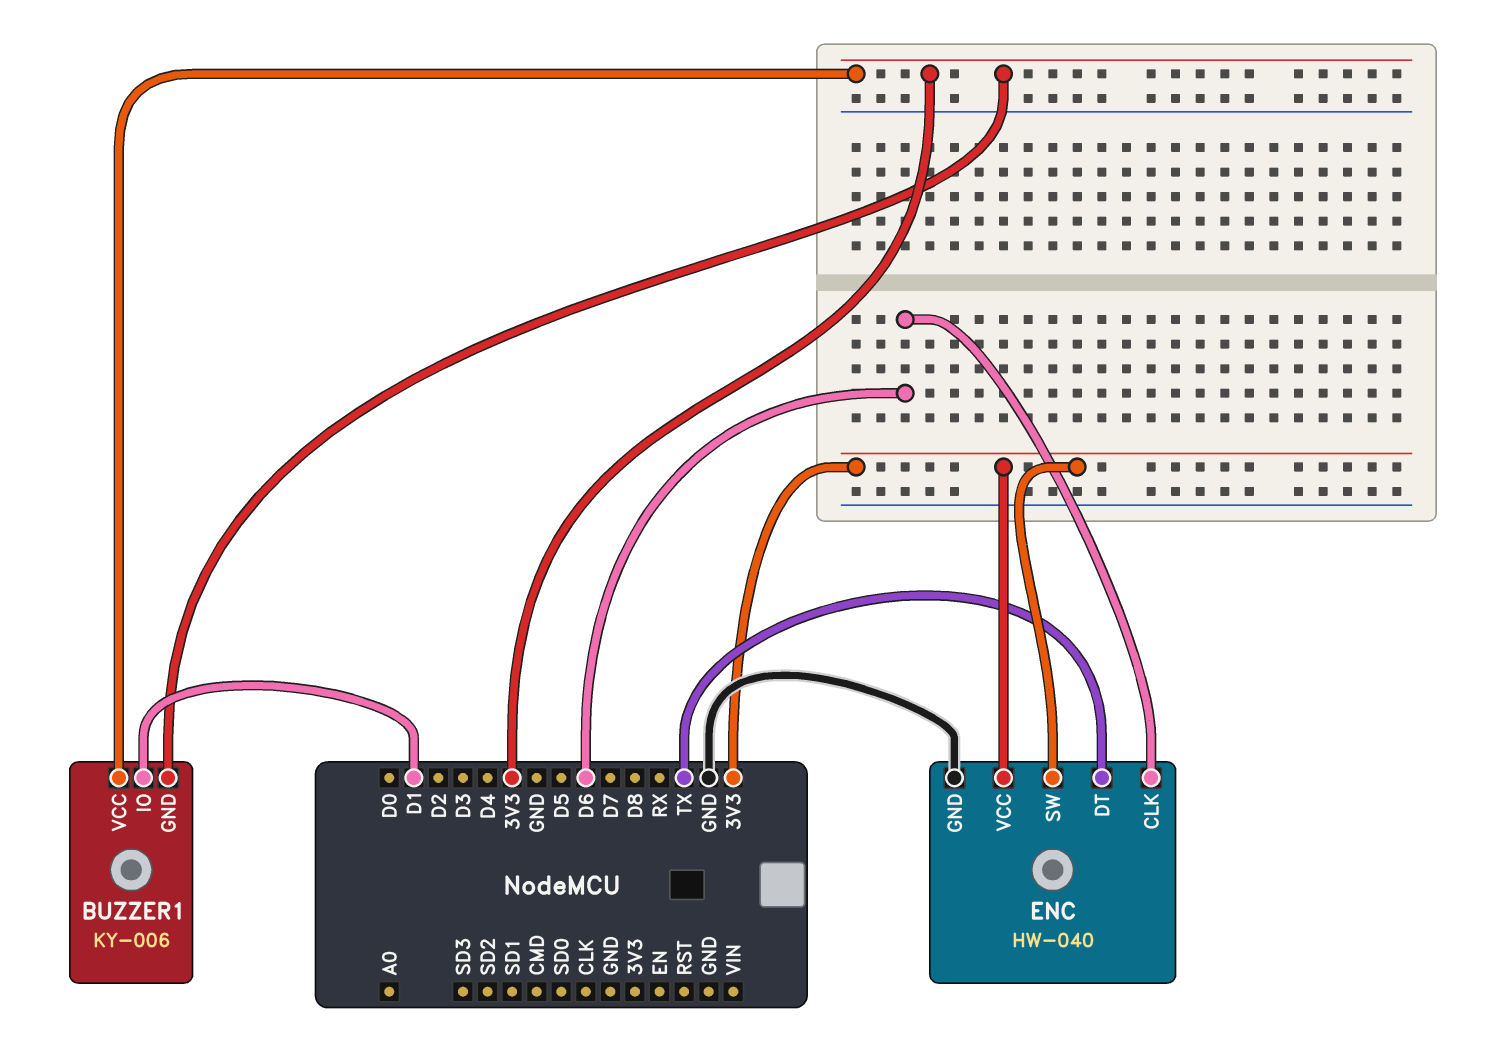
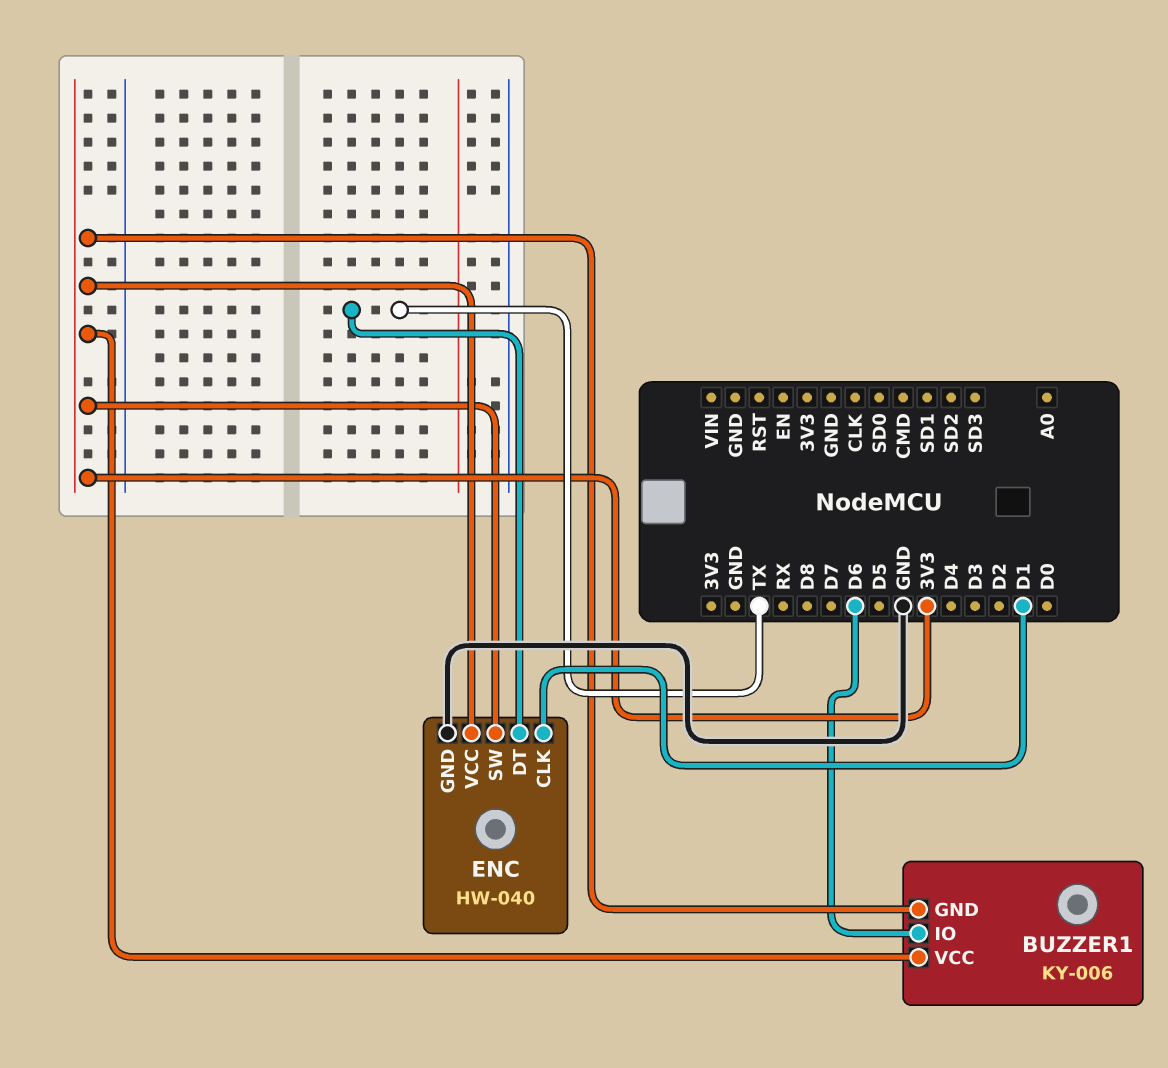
BUZZER1 pin IO: D1 -> D6
ENC pin CLK: D6 -> D1

